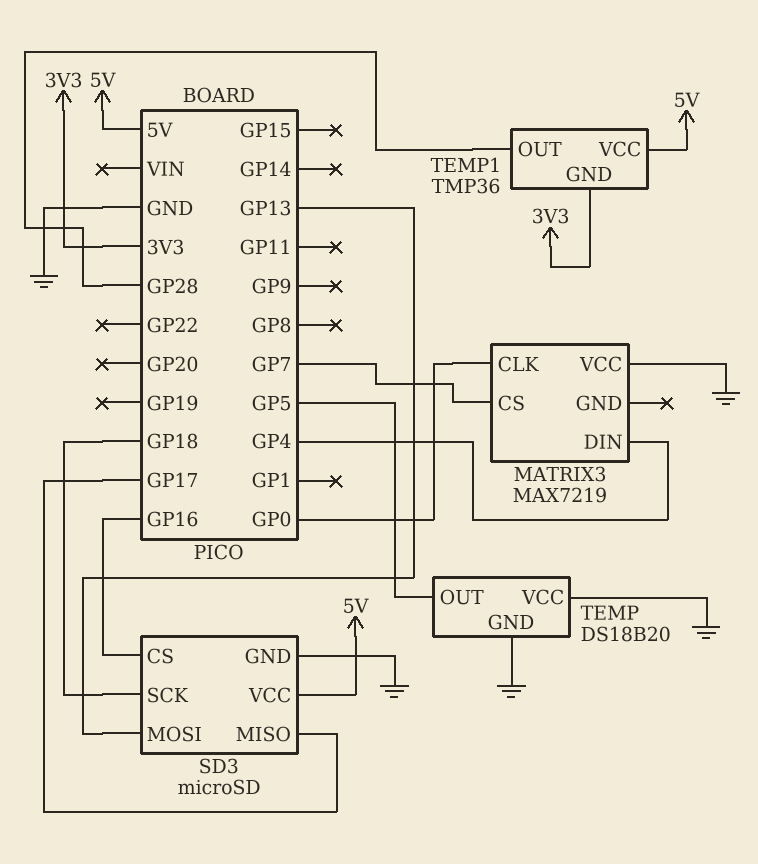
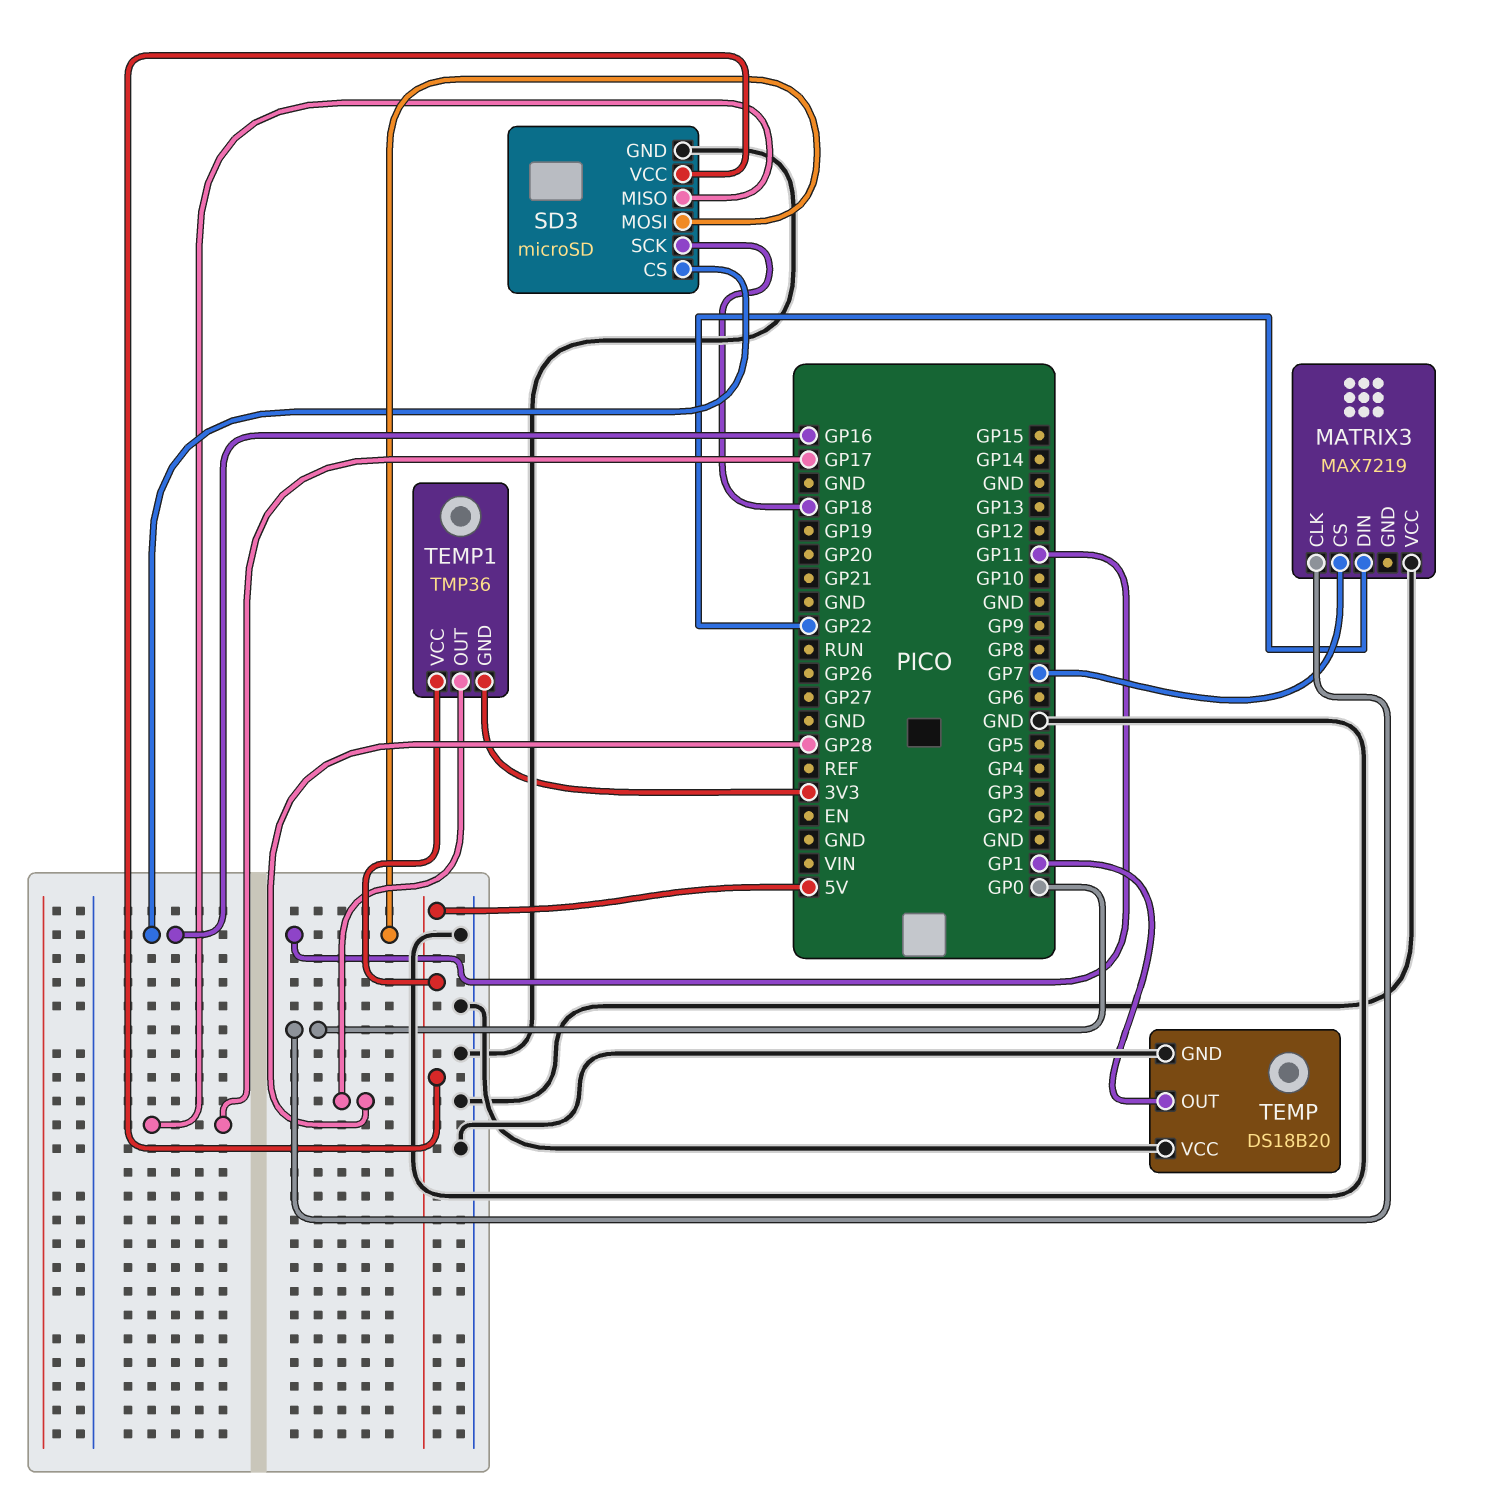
MATRIX3 pin DIN: GP4 -> GP22
SD3 pin MOSI: GP13 -> GP11
TEMP pin OUT: GP5 -> GP1

